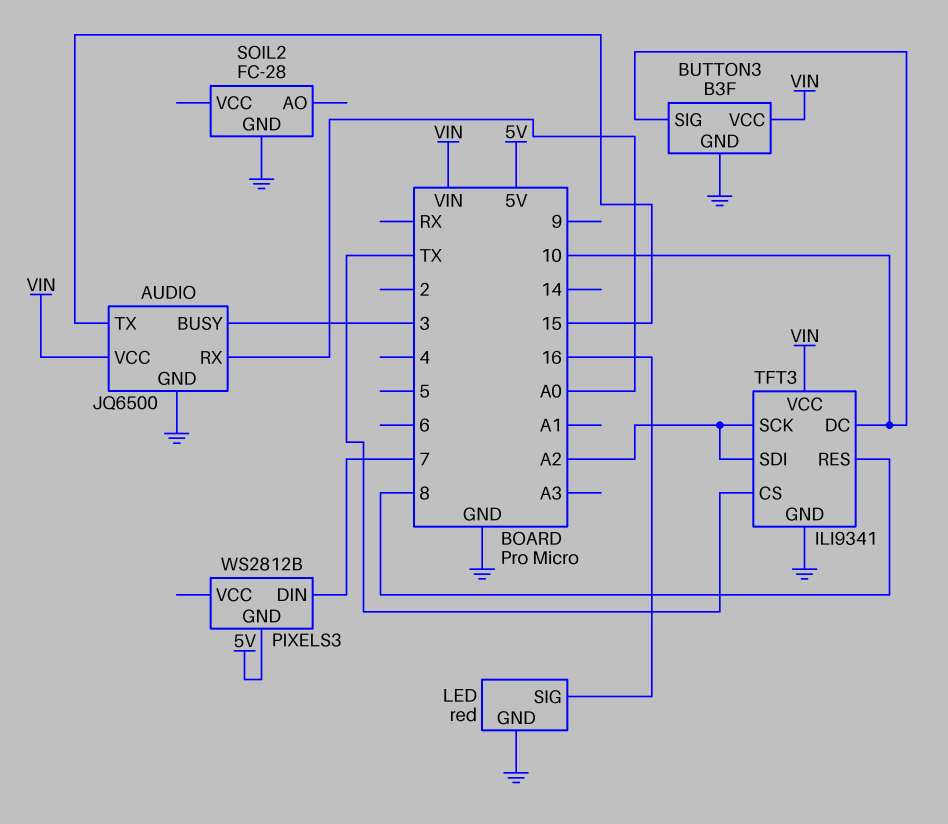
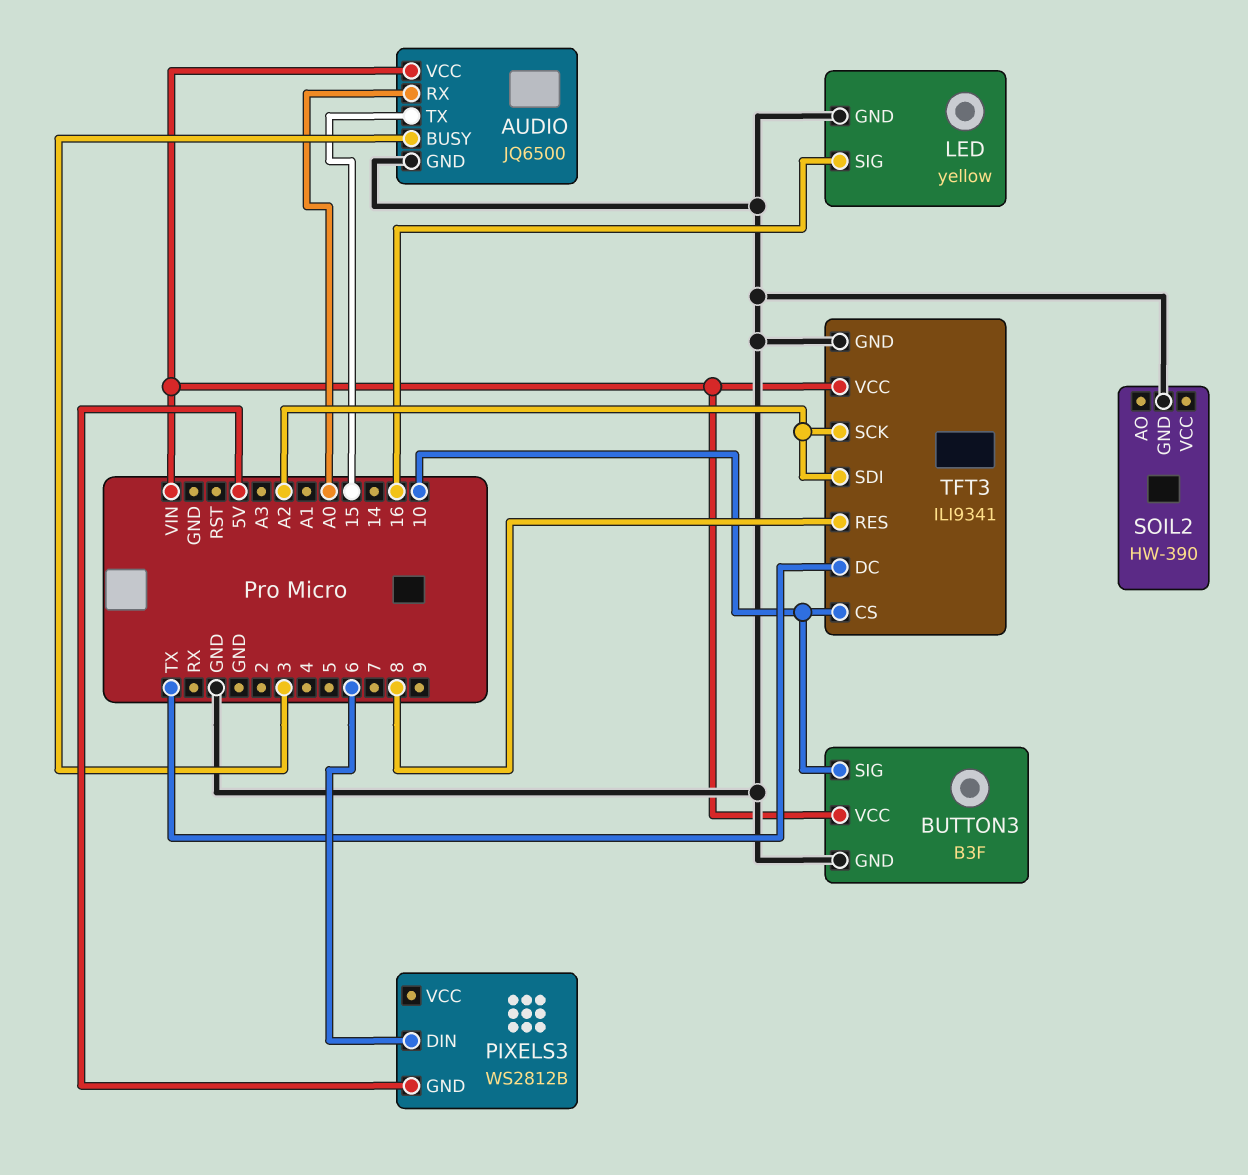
LED: red -> yellow
PIXELS3 pin DIN: 7 -> 6
SOIL2: FC-28 -> HW-390
TFT3 pin CS: TX -> 10
TFT3 pin DC: 10 -> TX

